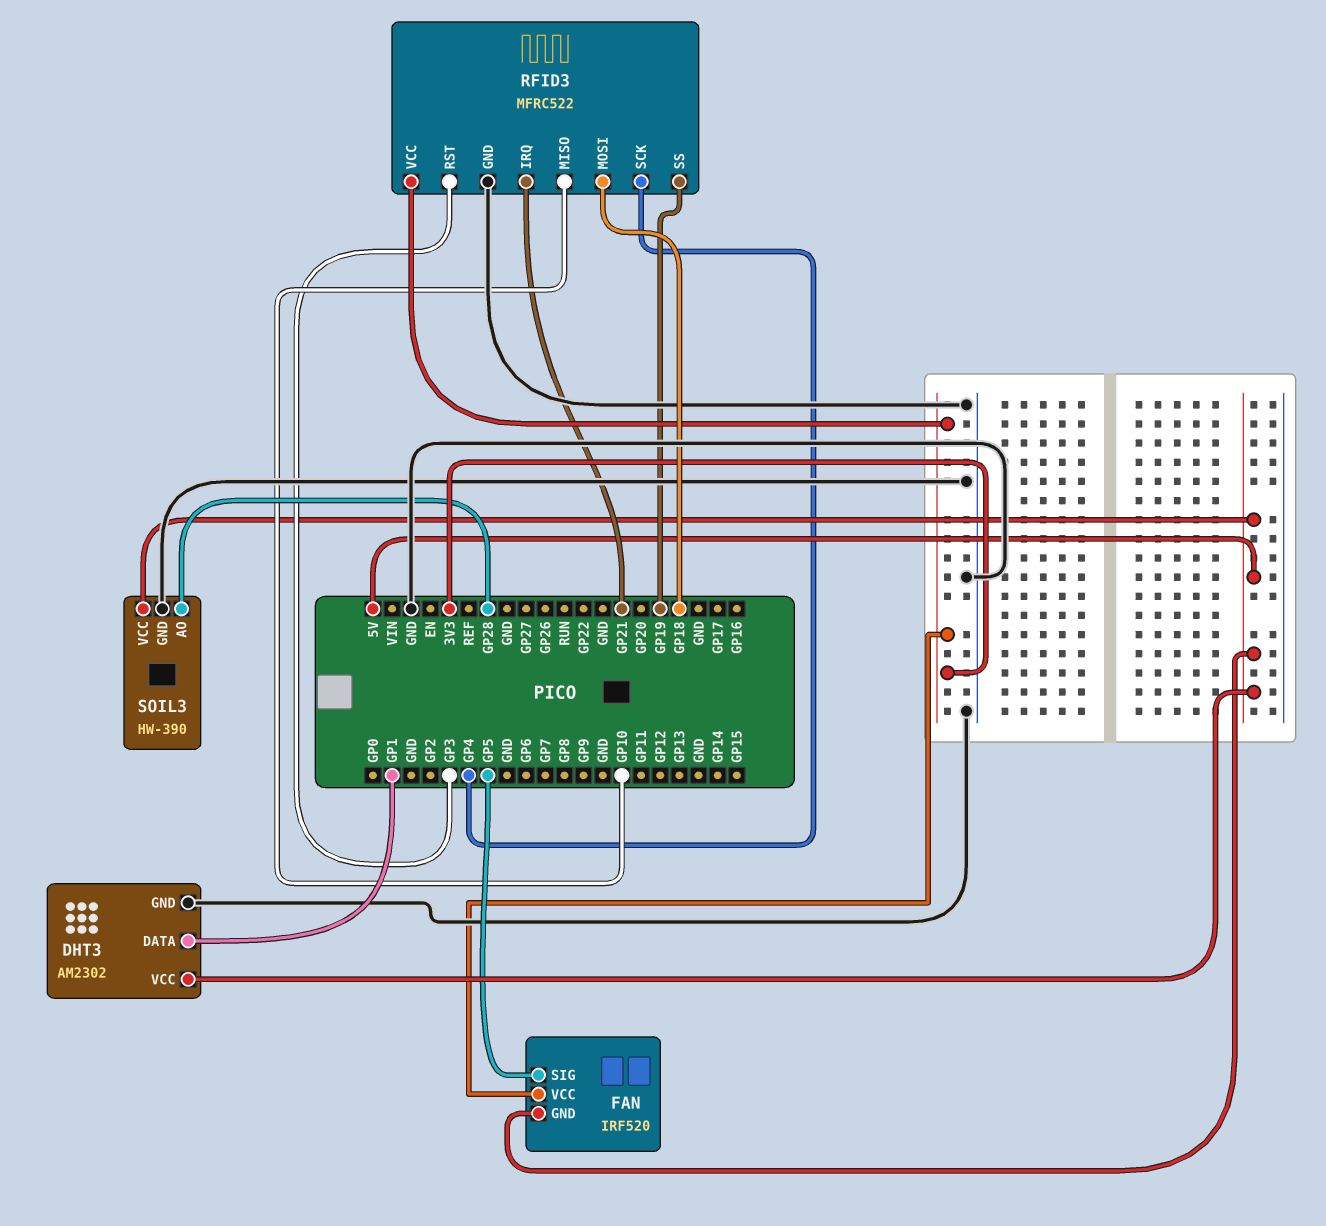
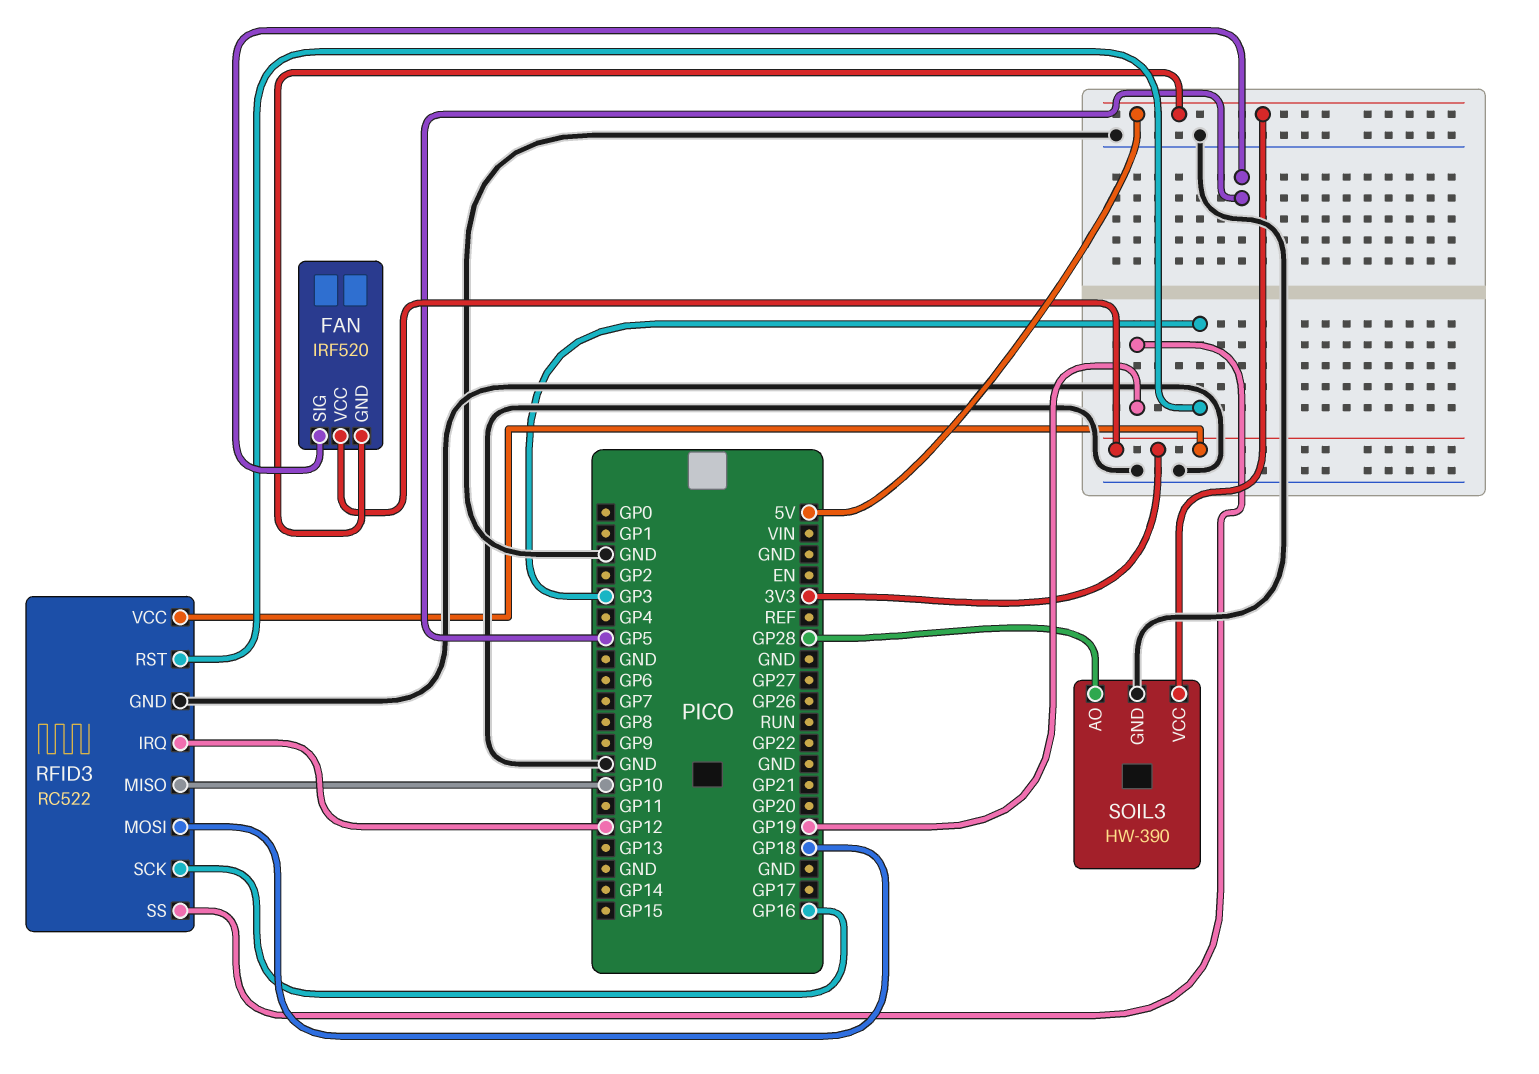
DHT3: AM2302 -> none
DHT3 pin DATA: GP1 -> none
DHT3 pin GND: GND -> none
DHT3 pin VCC: 5V -> none
RFID3: MFRC522 -> RC522
RFID3 pin IRQ: GP21 -> GP12
RFID3 pin SCK: GP4 -> GP16

